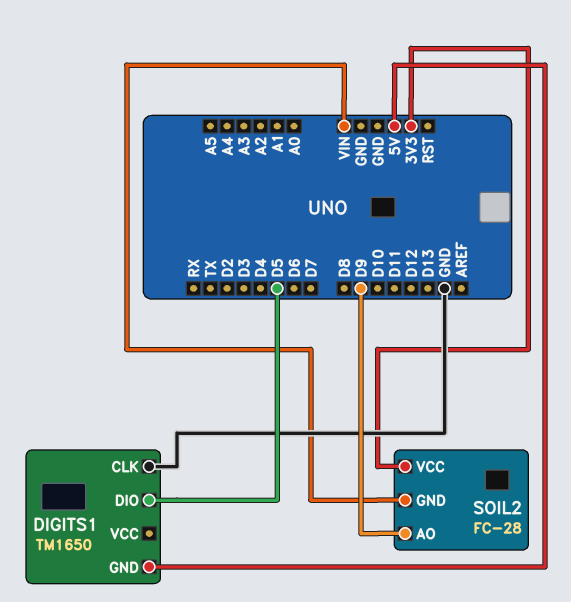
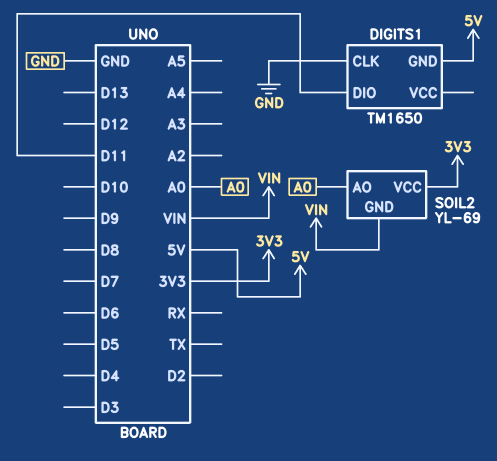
DIGITS1 pin DIO: D5 -> D11
SOIL2: FC-28 -> YL-69
SOIL2 pin AO: D9 -> A0

